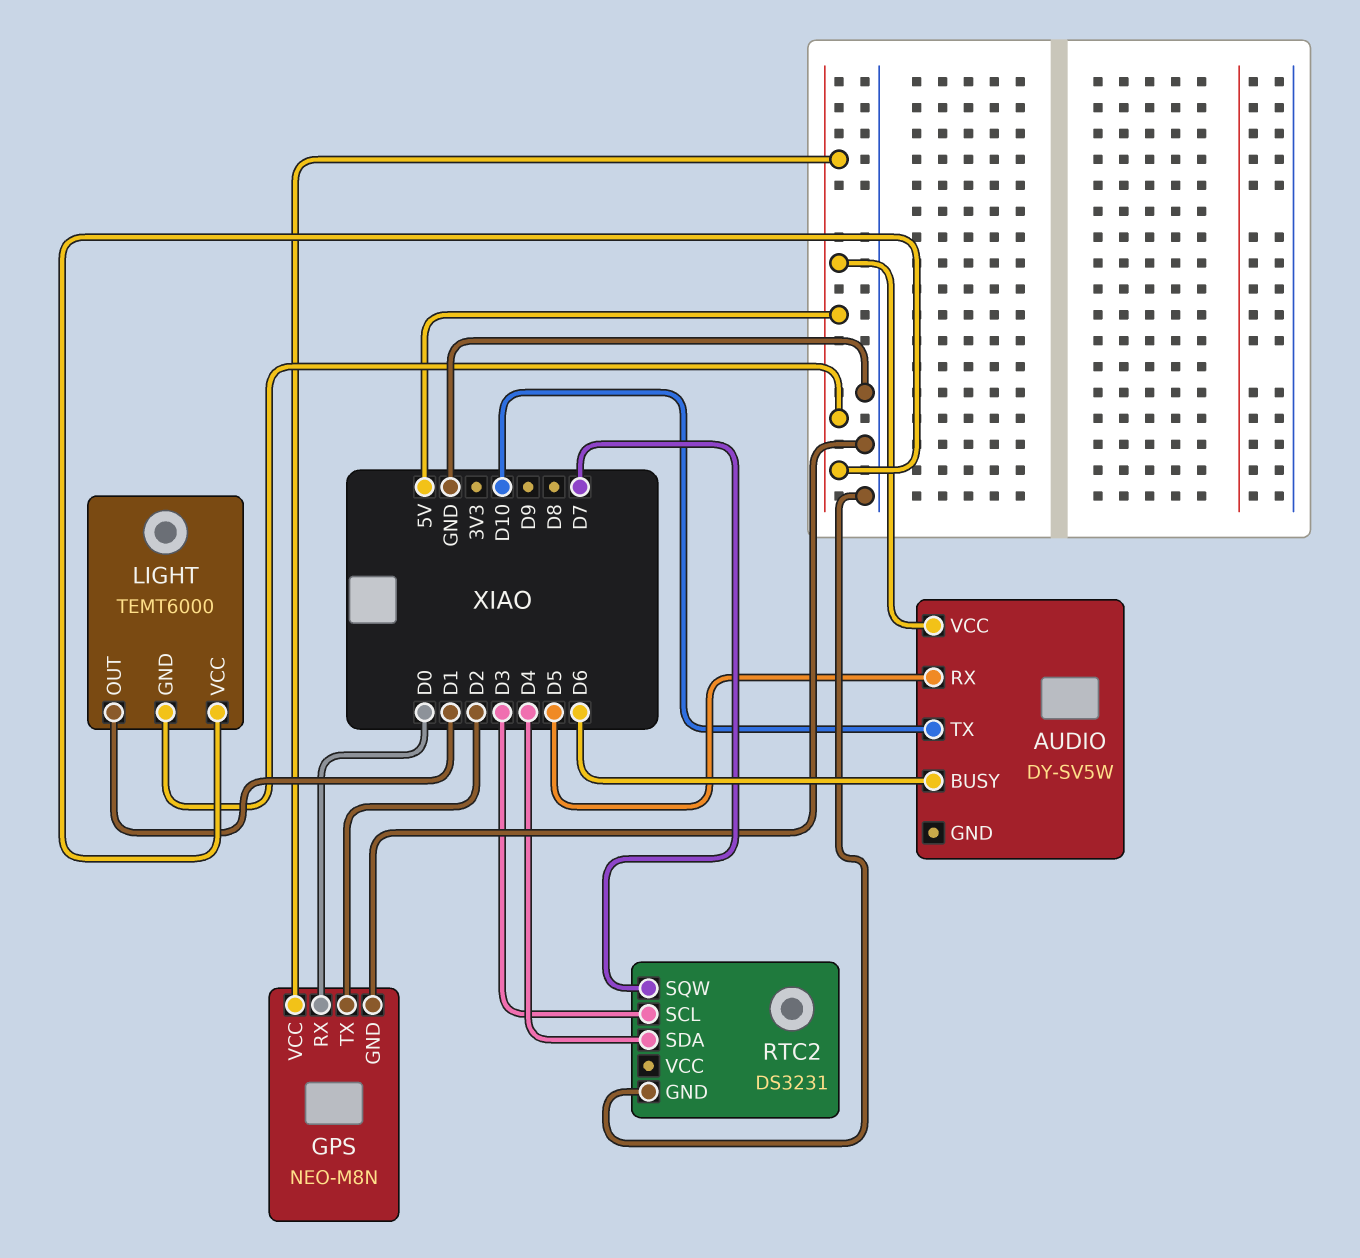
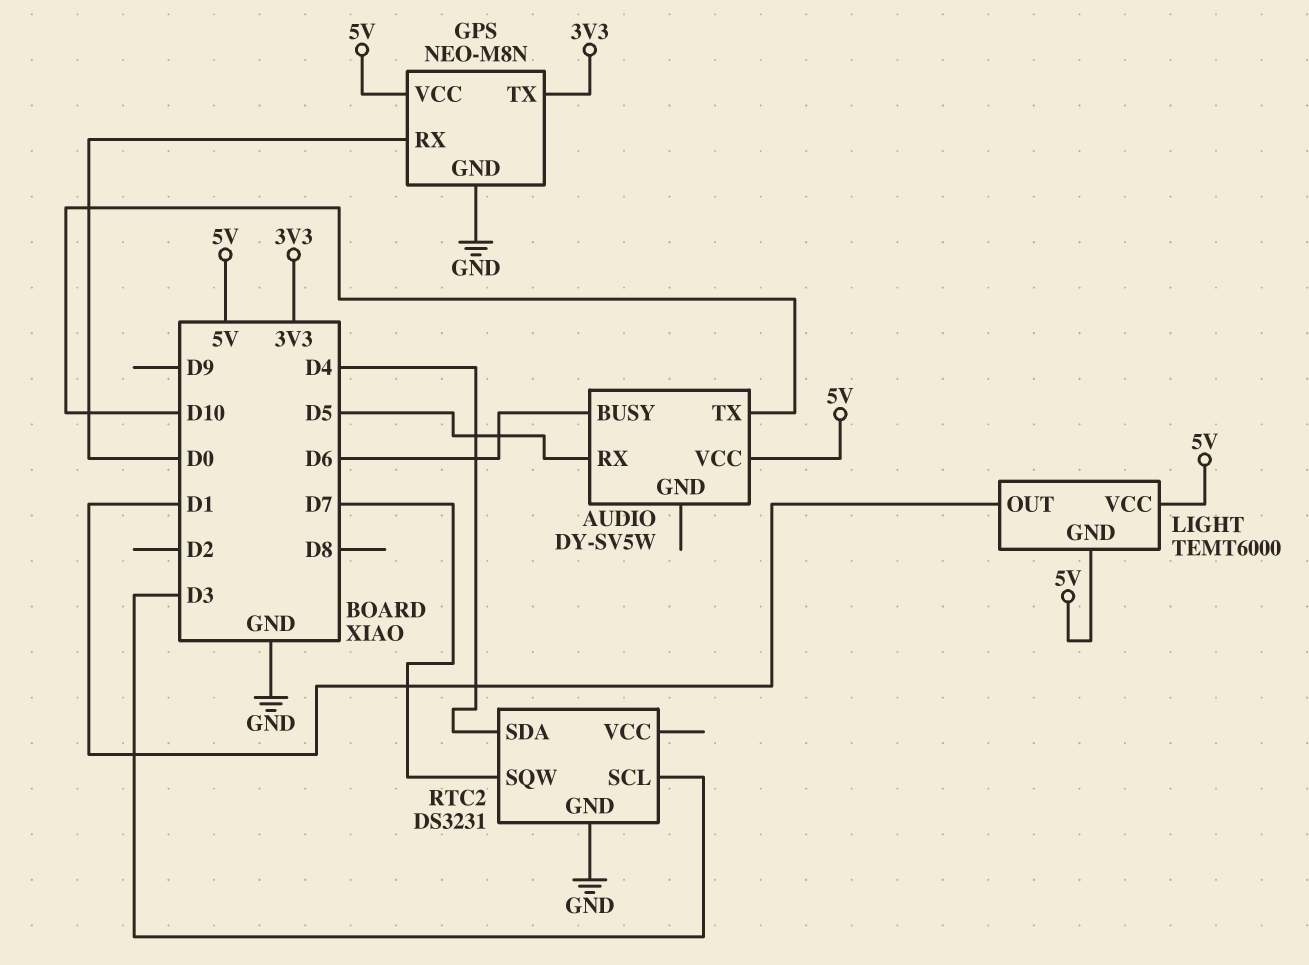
GPS pin TX: D2 -> 3V3

